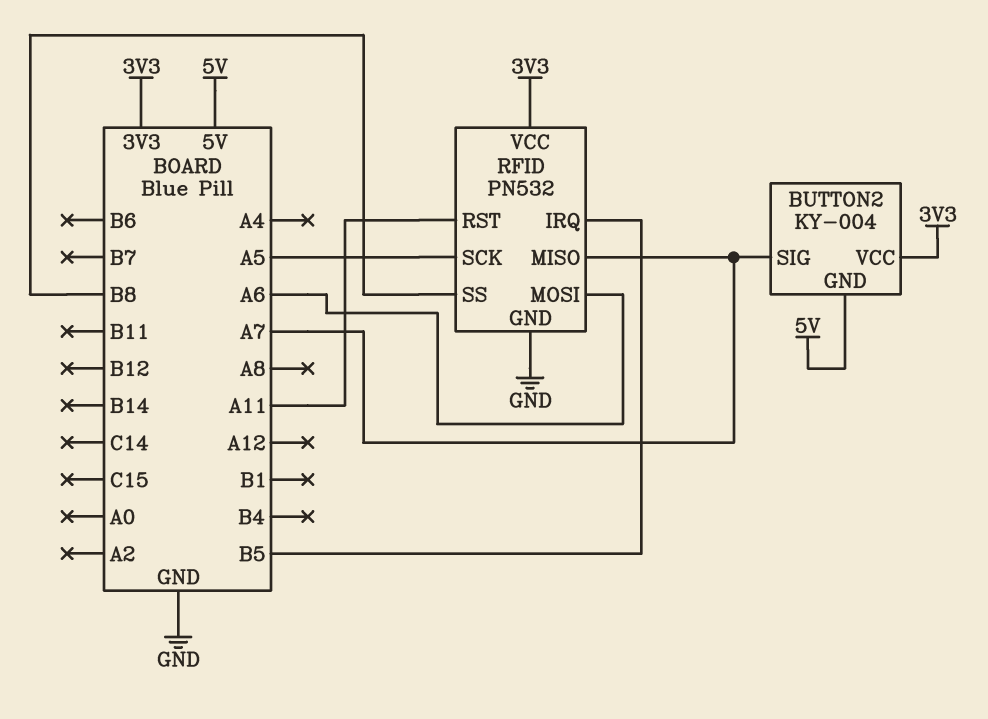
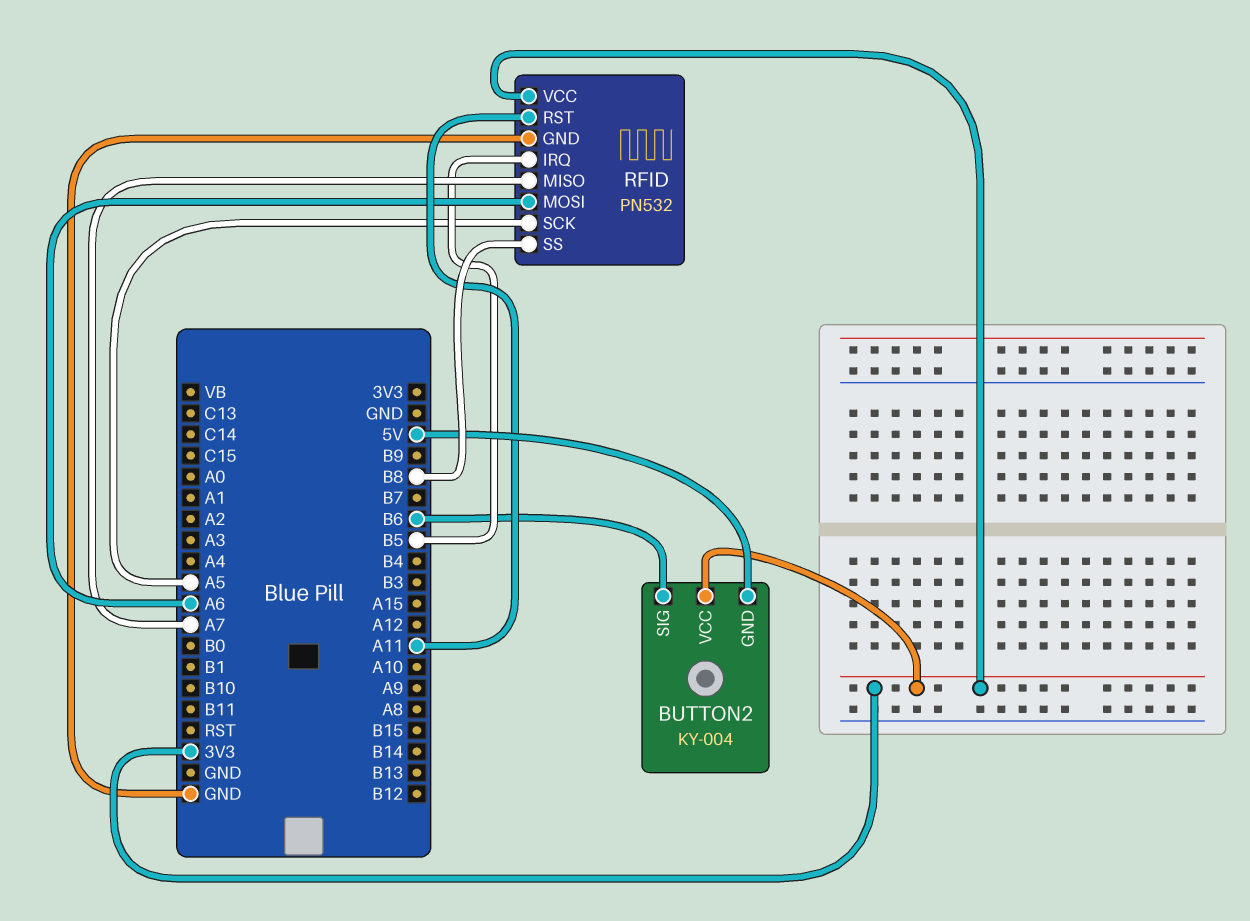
BUTTON2 pin SIG: A7 -> B6

